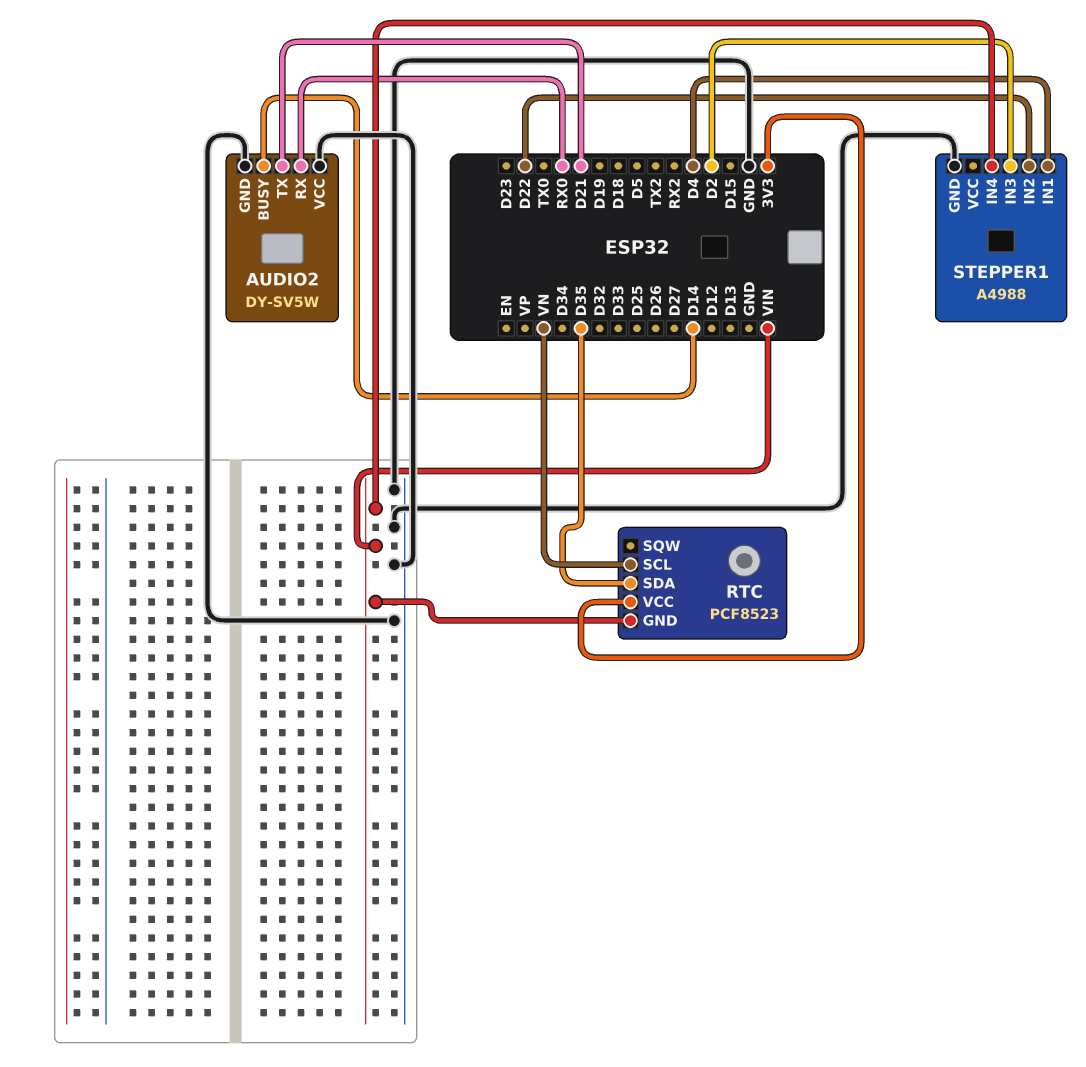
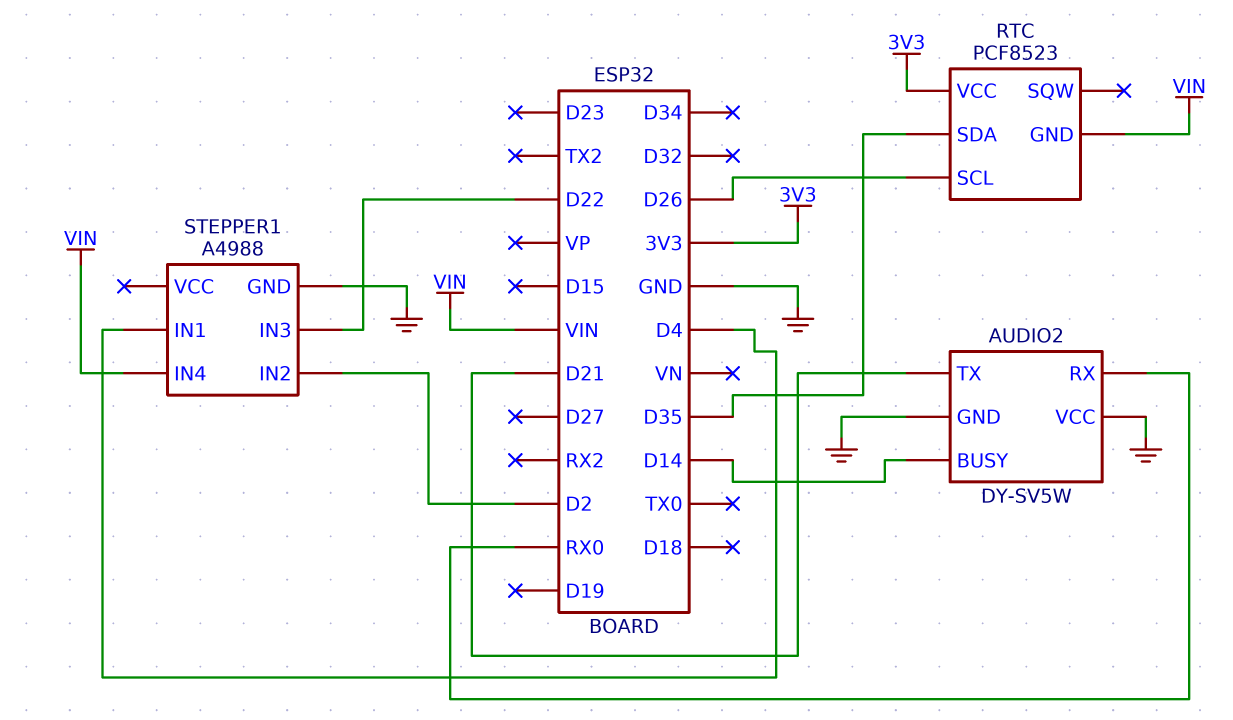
RTC pin SCL: VN -> D26
STEPPER1 pin IN2: D22 -> D2
STEPPER1 pin IN3: D2 -> D22

